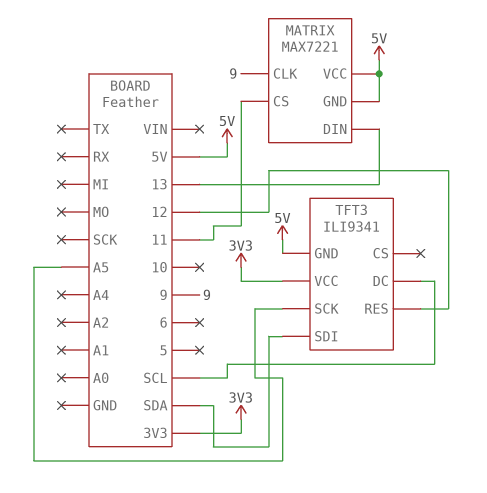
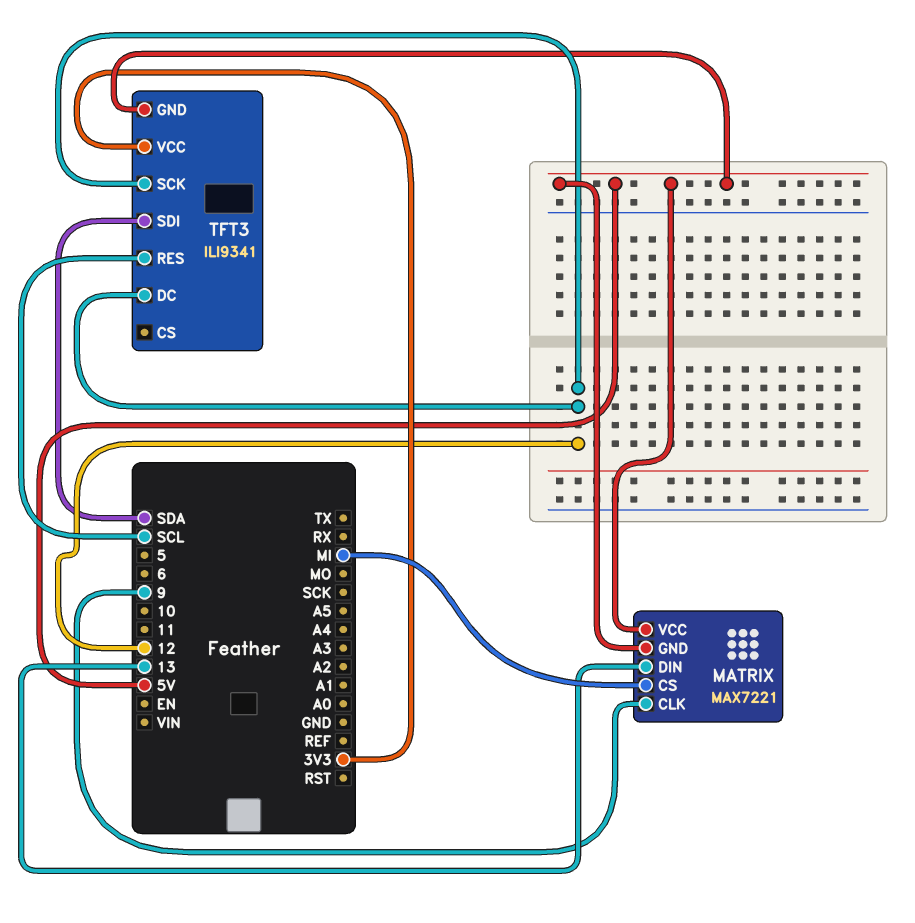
MATRIX pin CS: 11 -> MI
TFT3 pin DC: SCL -> 12
TFT3 pin RES: 12 -> SCL
TFT3 pin SCK: A5 -> 12

